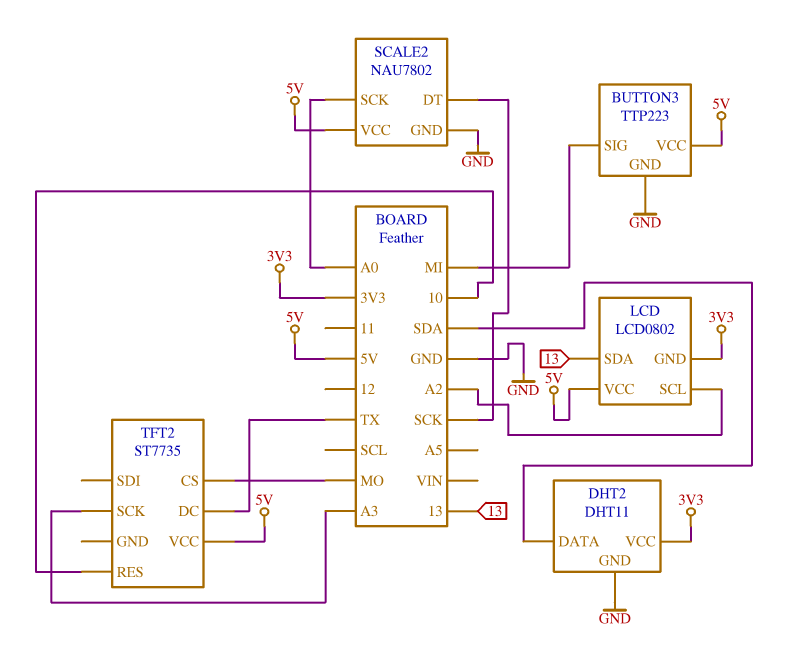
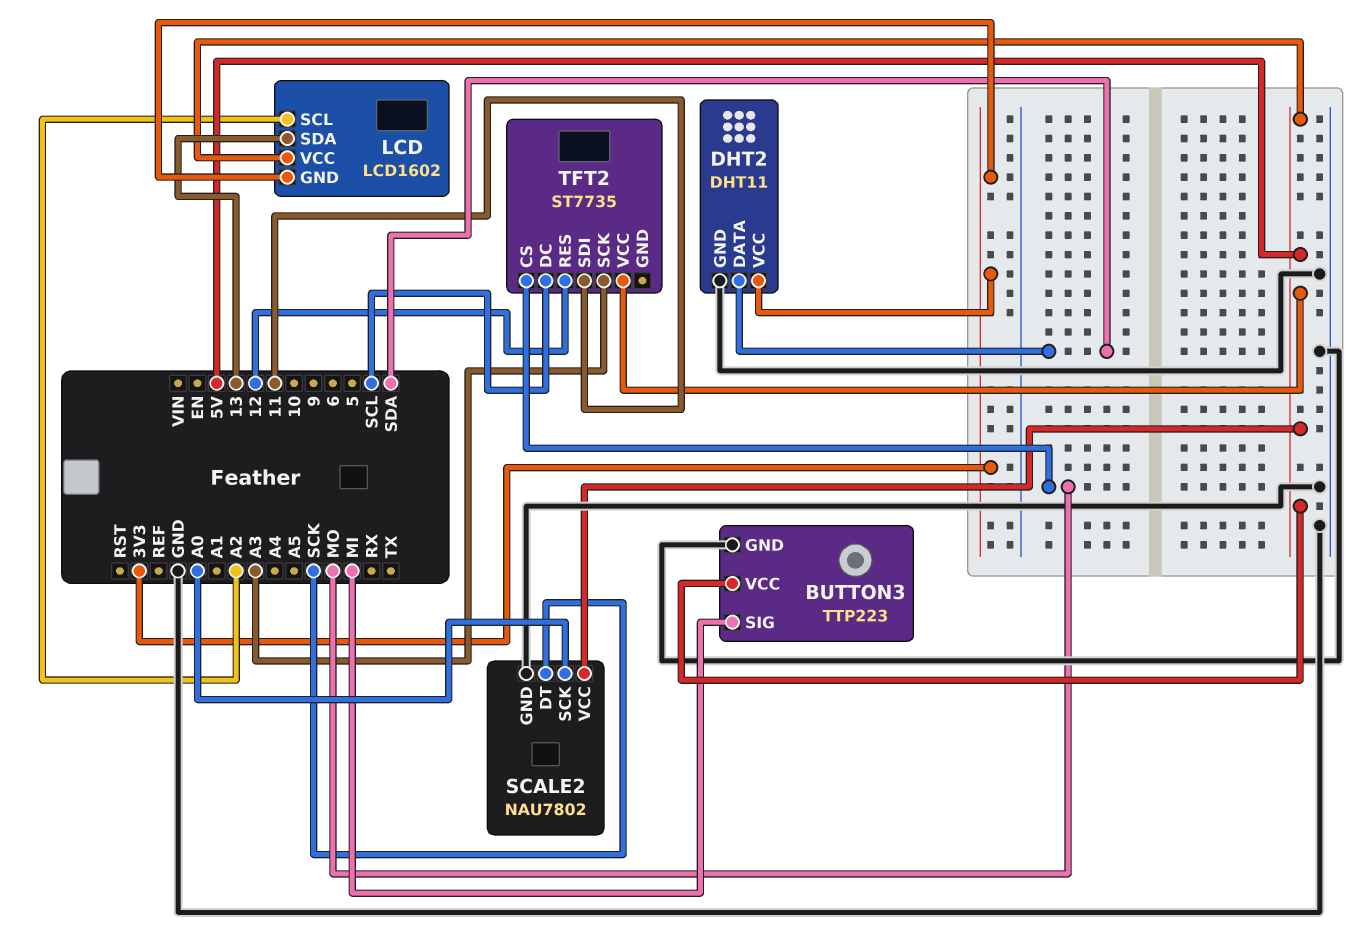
LCD: LCD0802 -> LCD1602
TFT2 pin DC: TX -> SCL
TFT2 pin RES: 10 -> 12
TFT2 pin SDI: none -> 11

